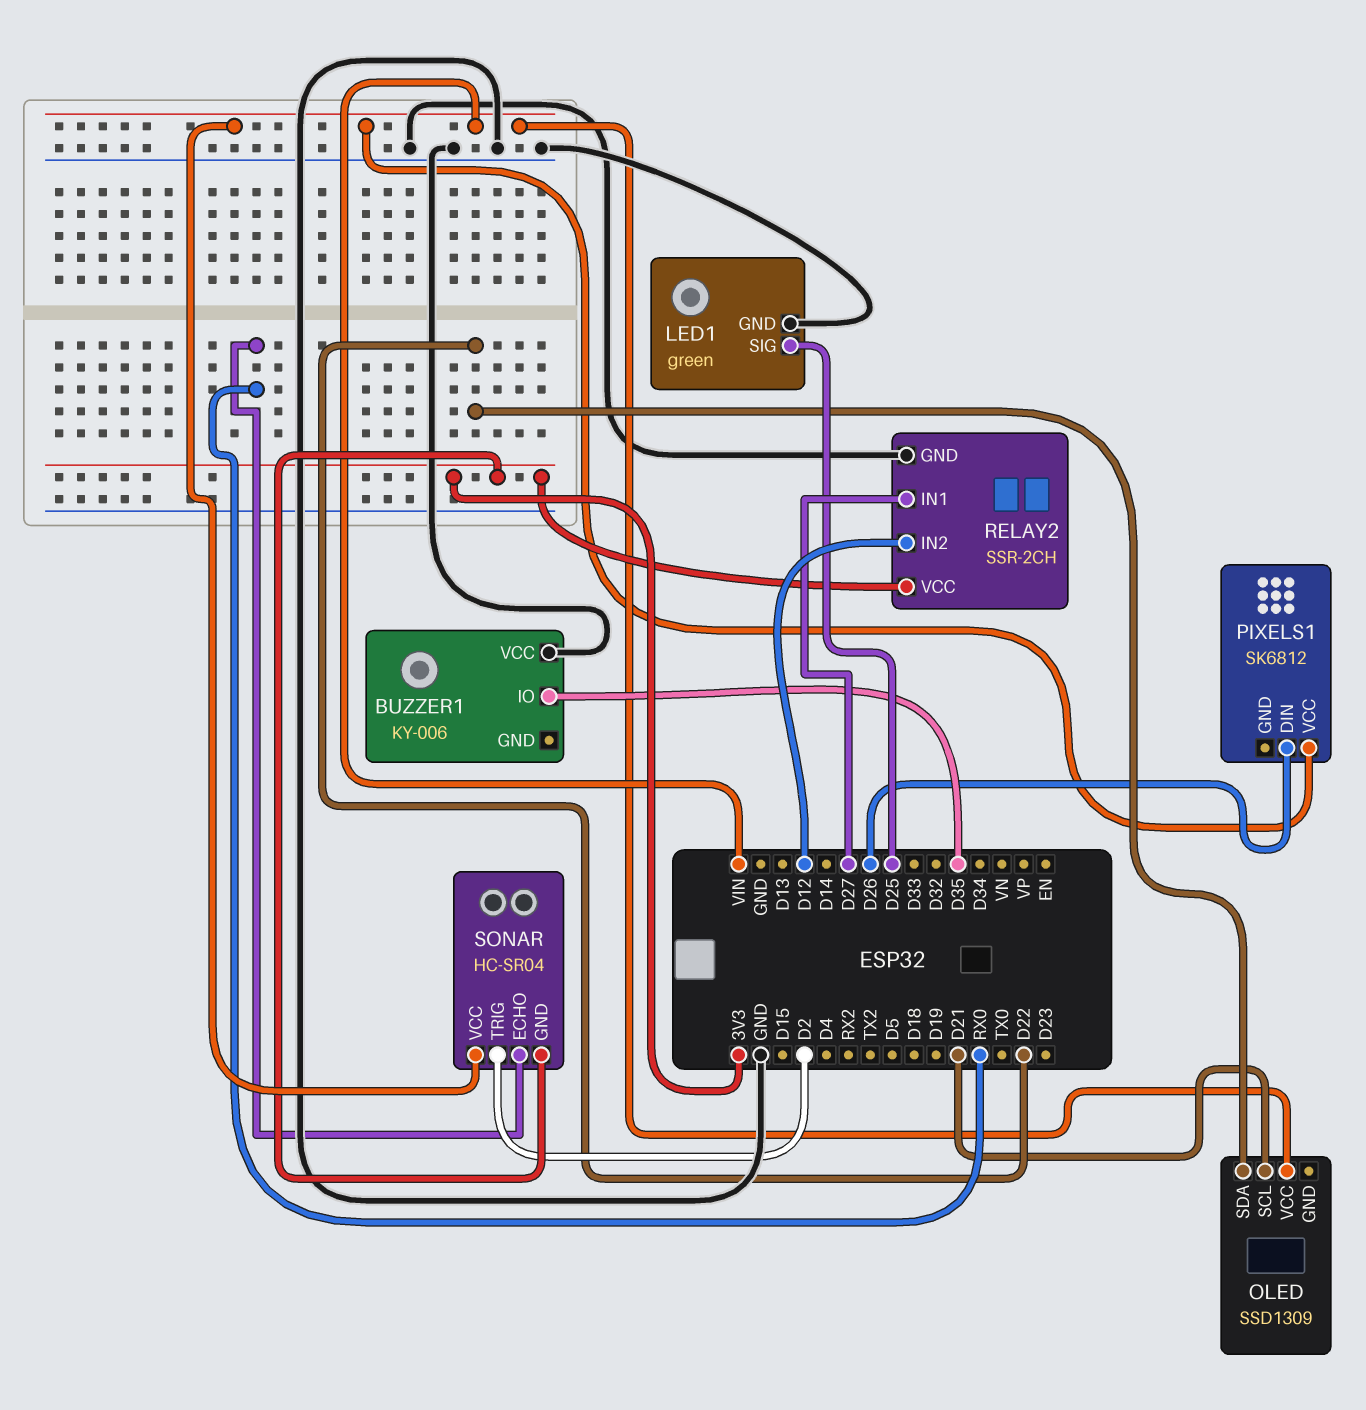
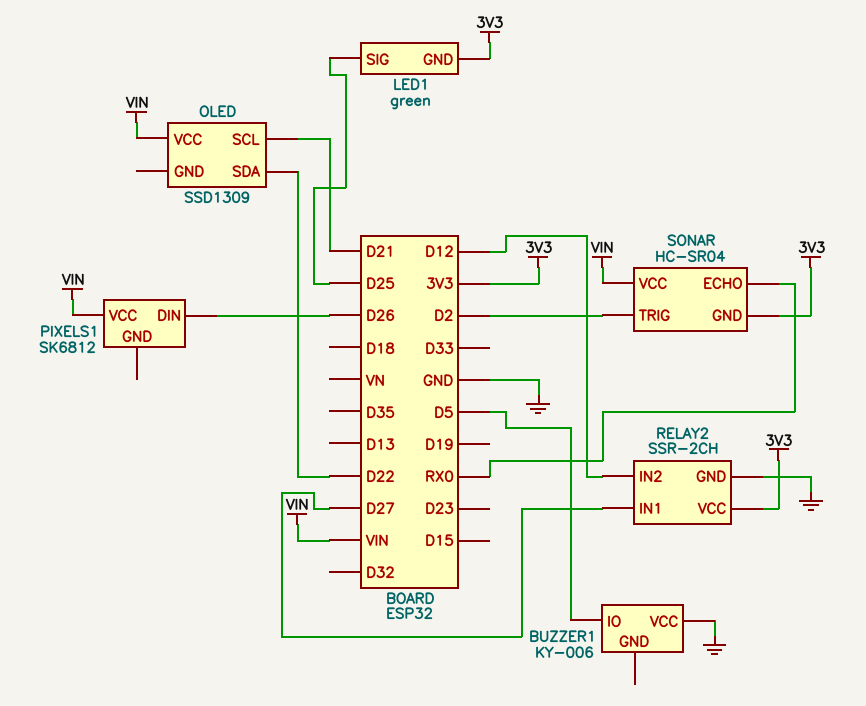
BUZZER1 pin IO: D35 -> D5
LED1 pin GND: GND -> 3V3

